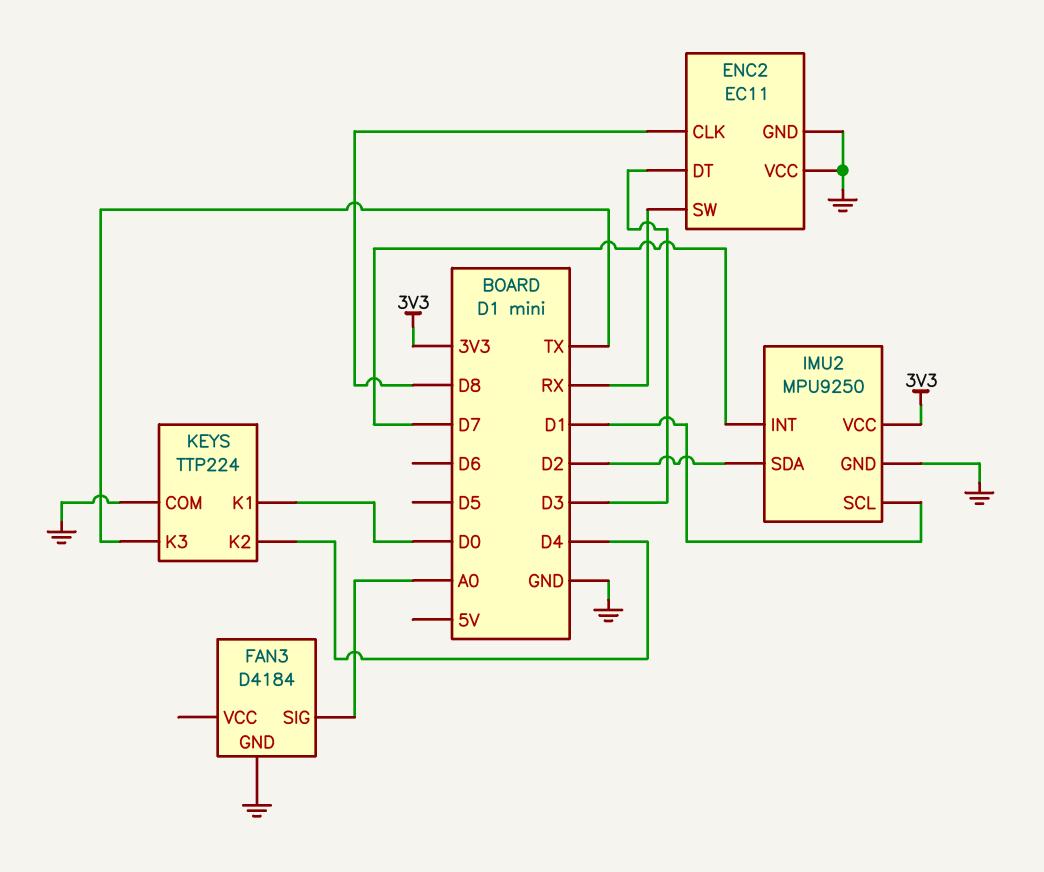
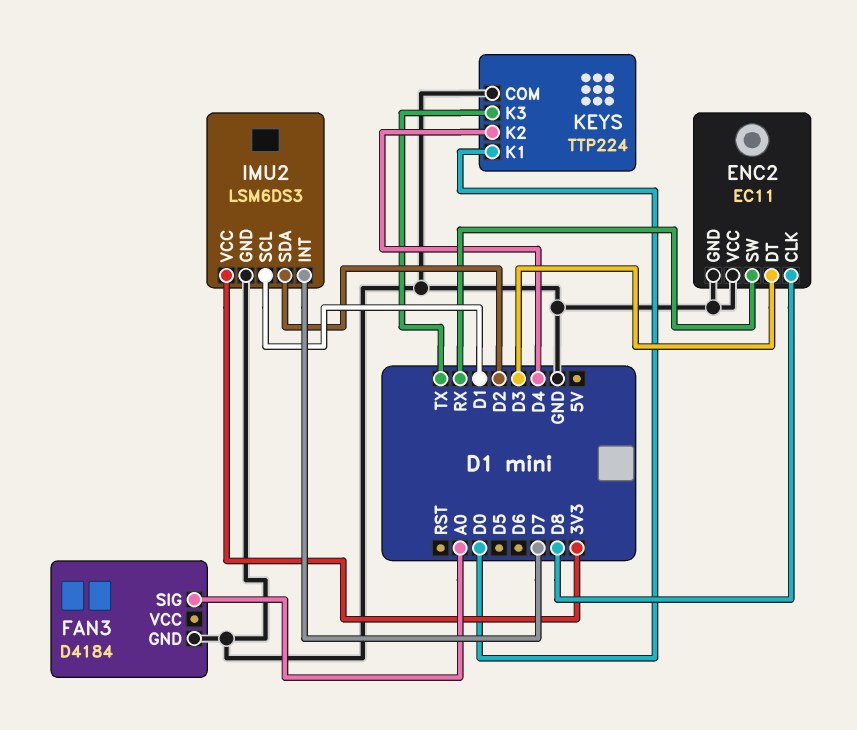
IMU2: MPU9250 -> LSM6DS3

